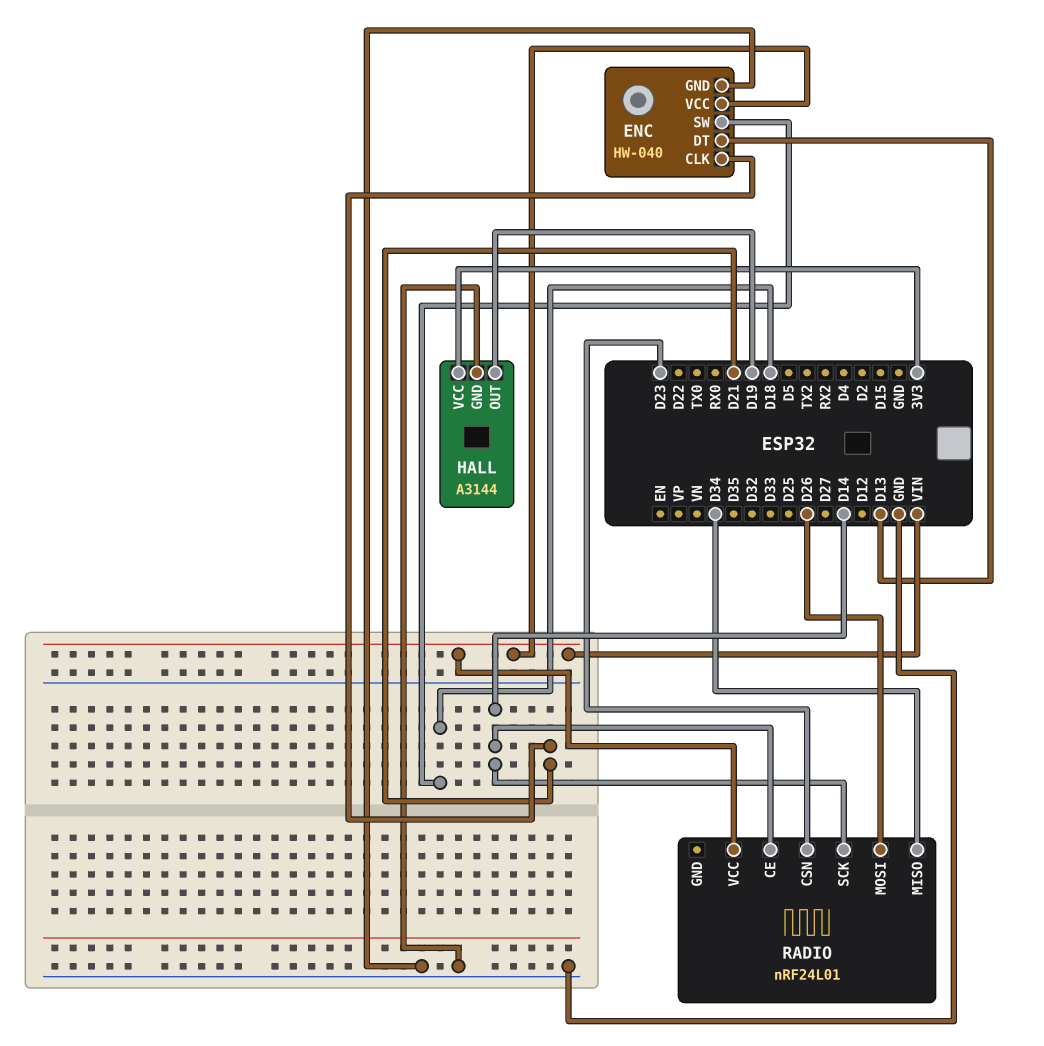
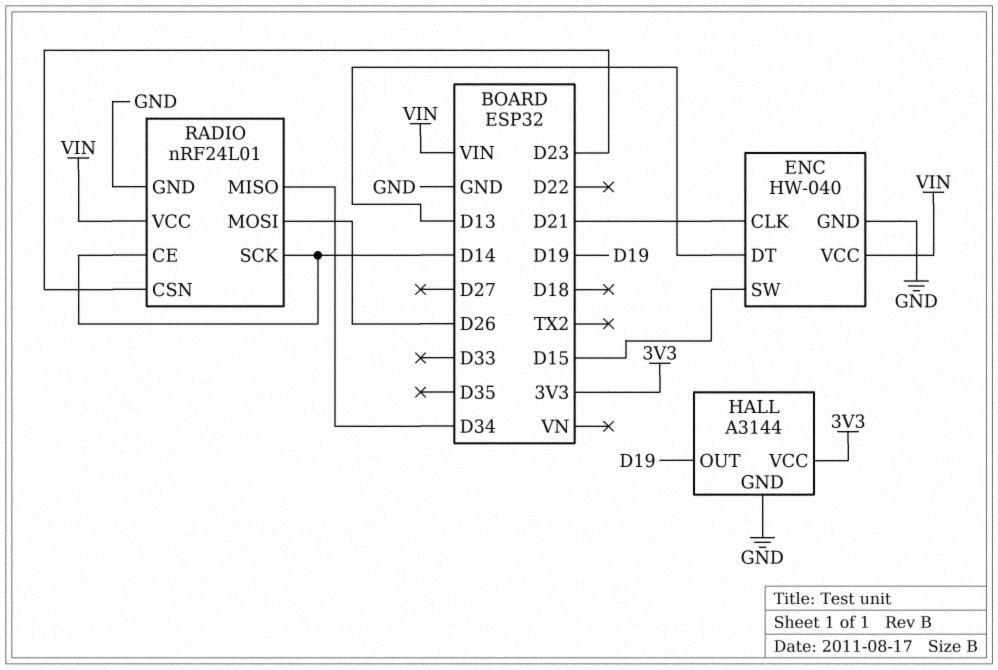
ENC pin SW: D18 -> D15
RADIO pin GND: none -> GND

